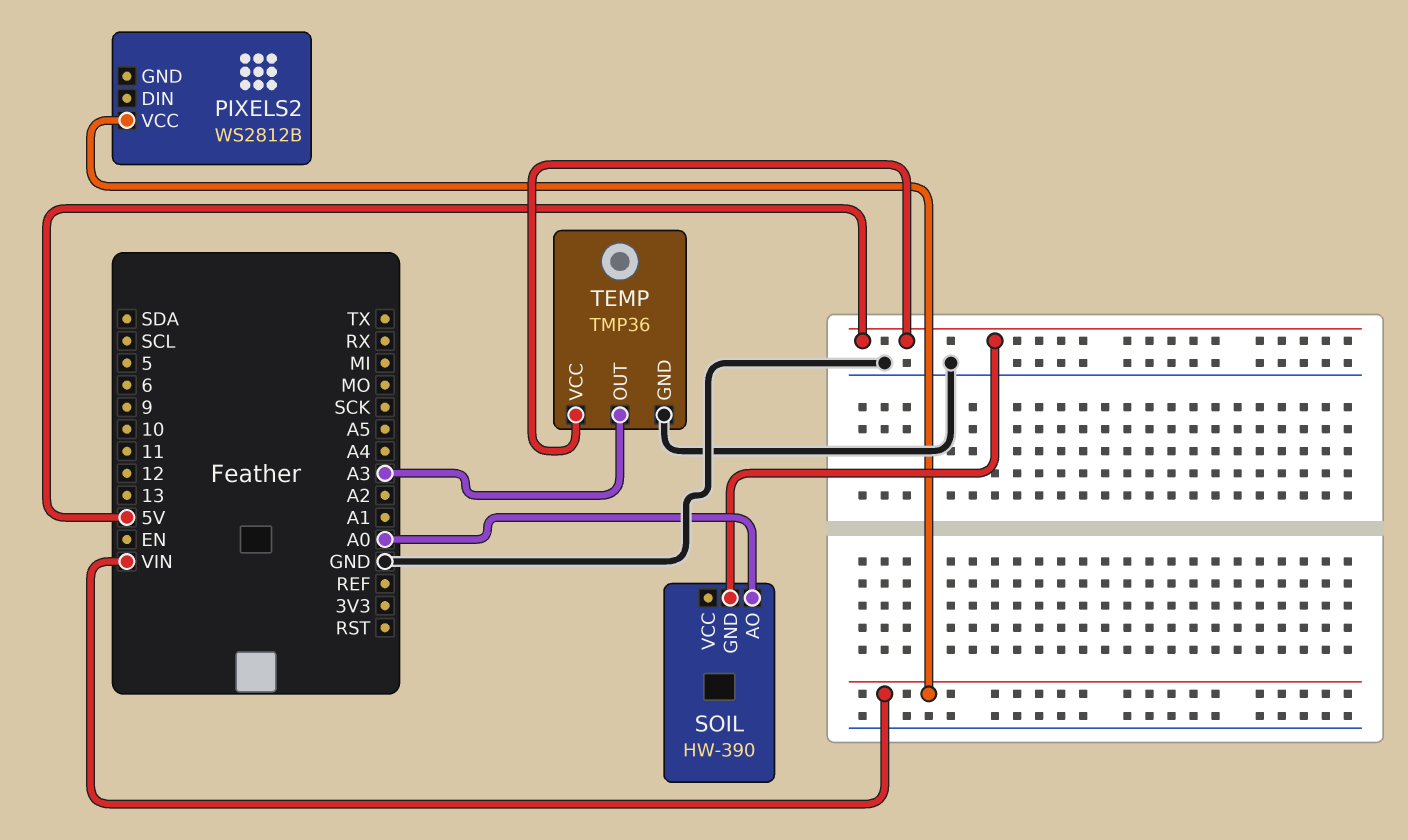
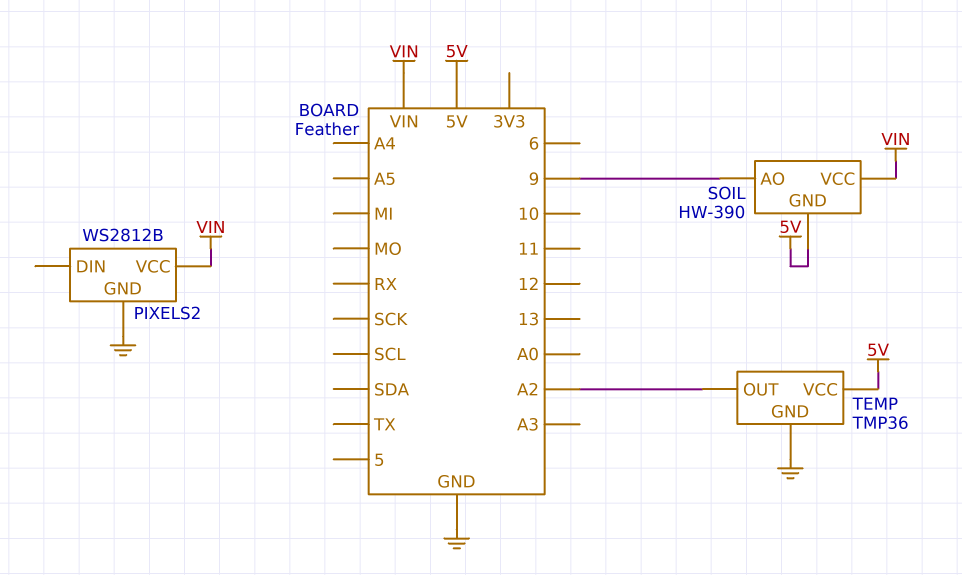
PIXELS2 pin GND: none -> GND
SOIL pin AO: A0 -> 9
SOIL pin VCC: none -> VIN
TEMP pin OUT: A3 -> A2

